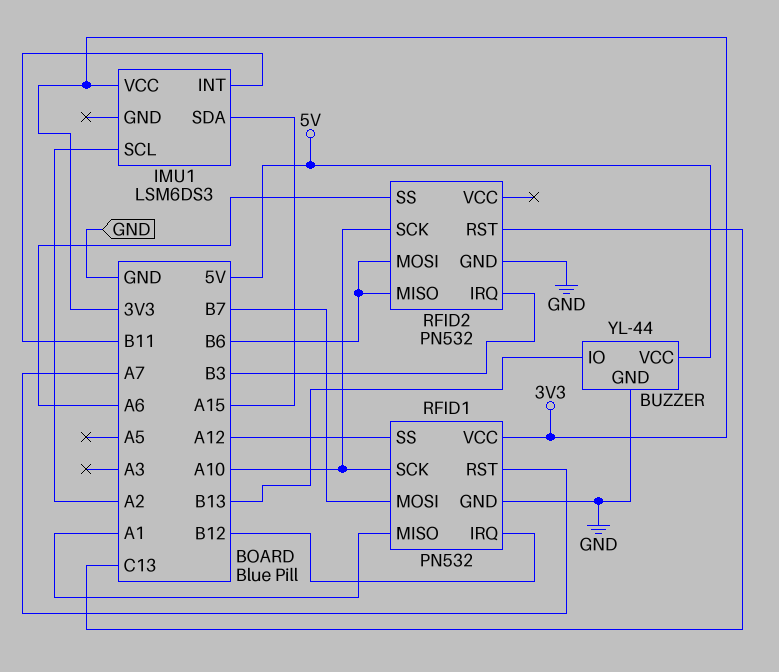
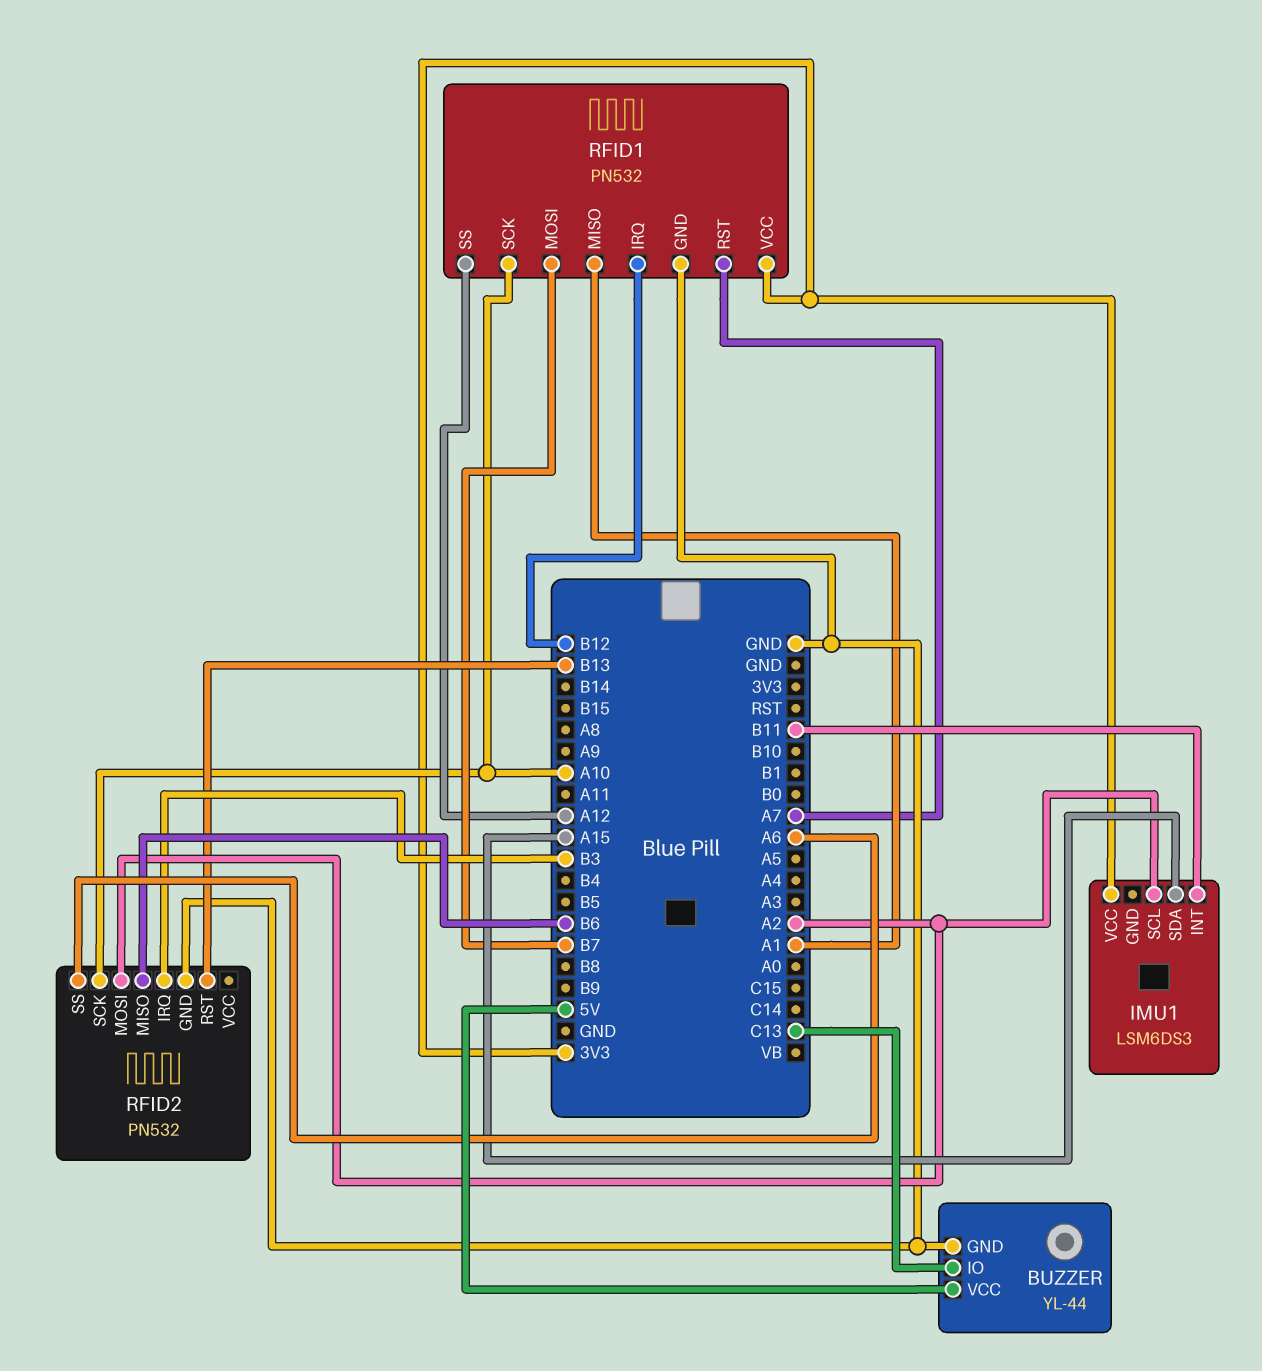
BUZZER pin IO: B13 -> C13
RFID2 pin MOSI: B6 -> A2
RFID2 pin RST: C13 -> B13

